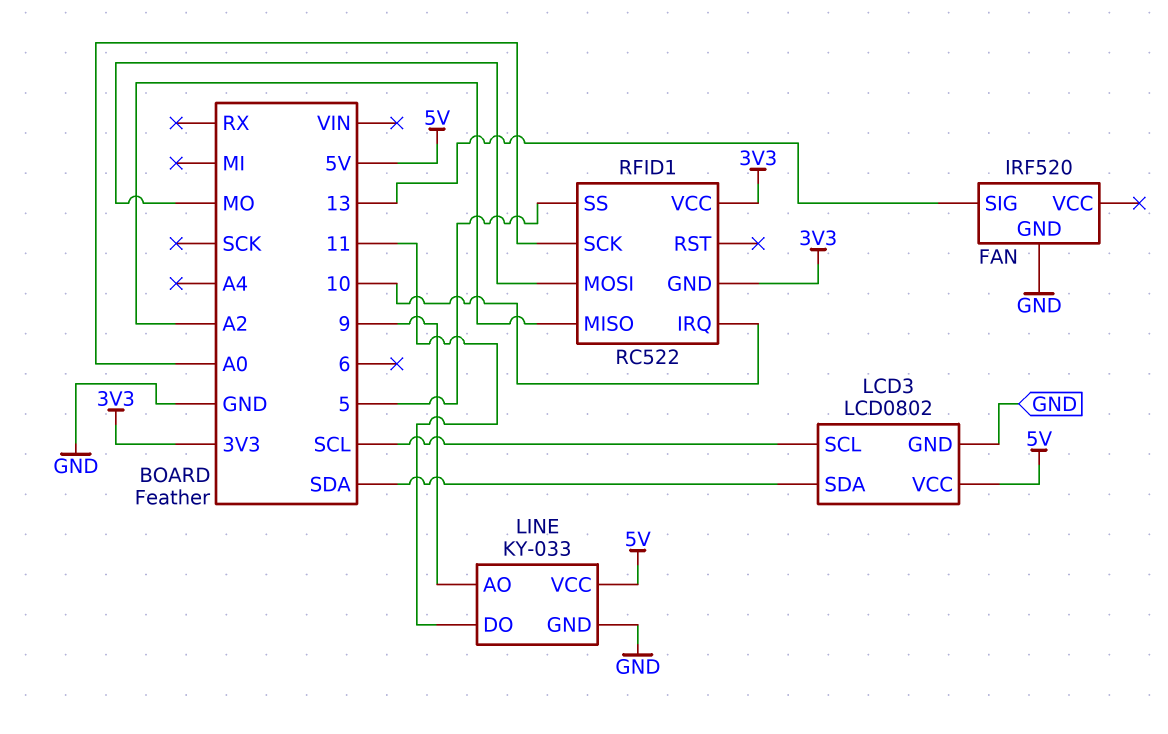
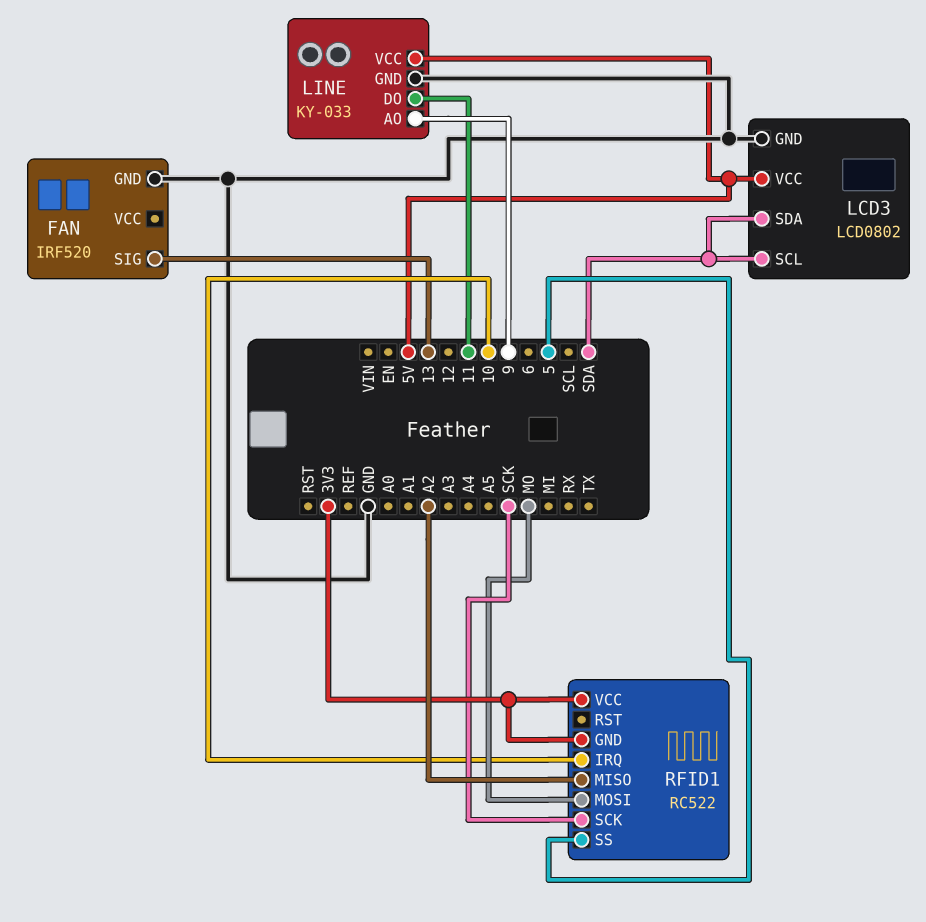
LCD3 pin SCL: SCL -> SDA
RFID1 pin SCK: A0 -> SCK

